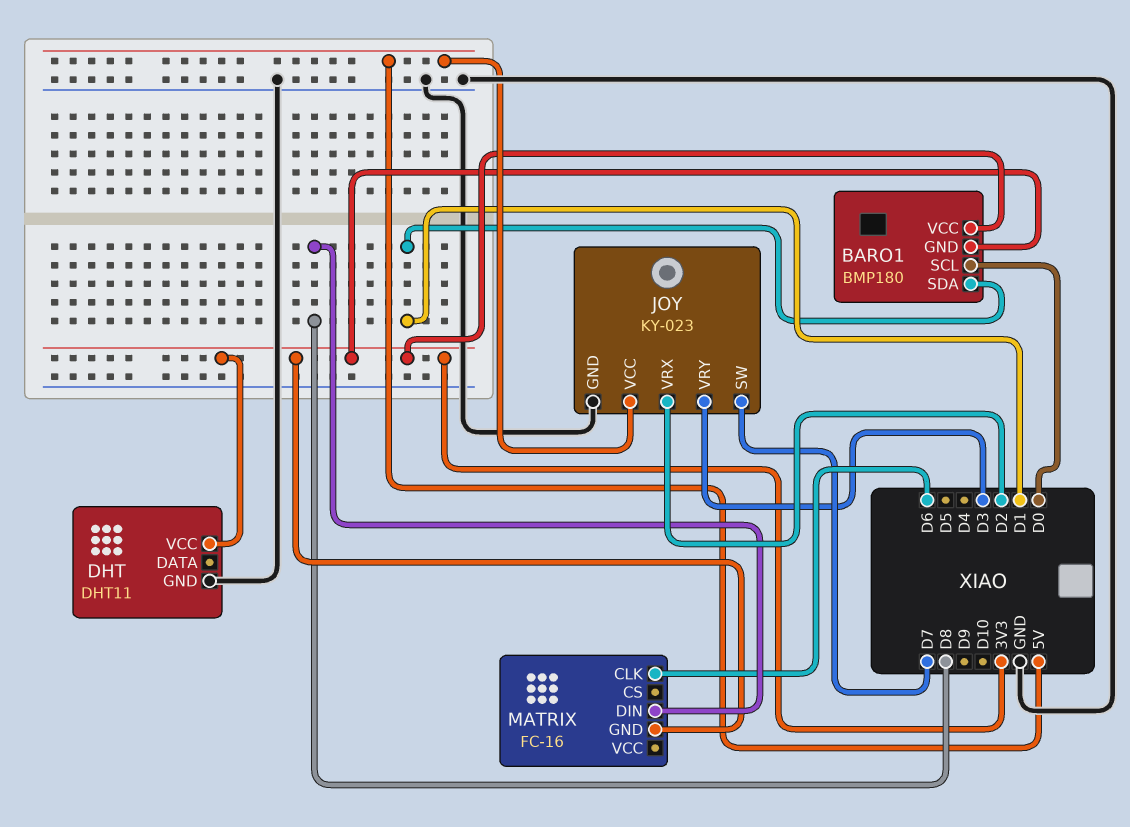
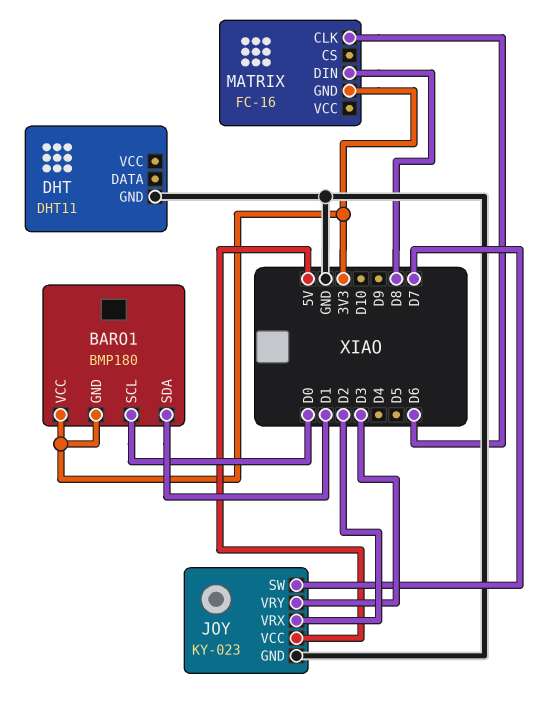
DHT pin VCC: 3V3 -> none

